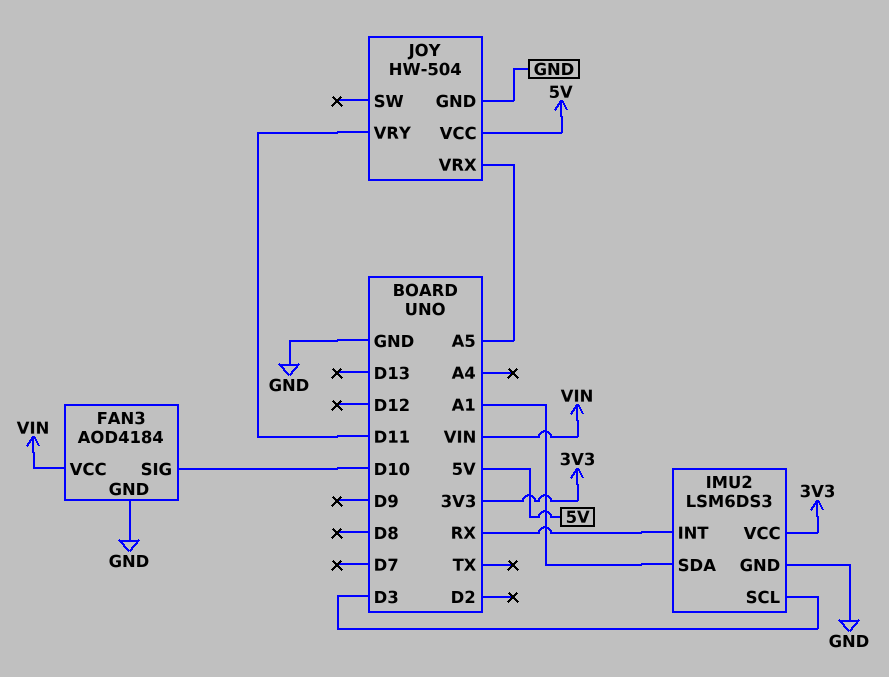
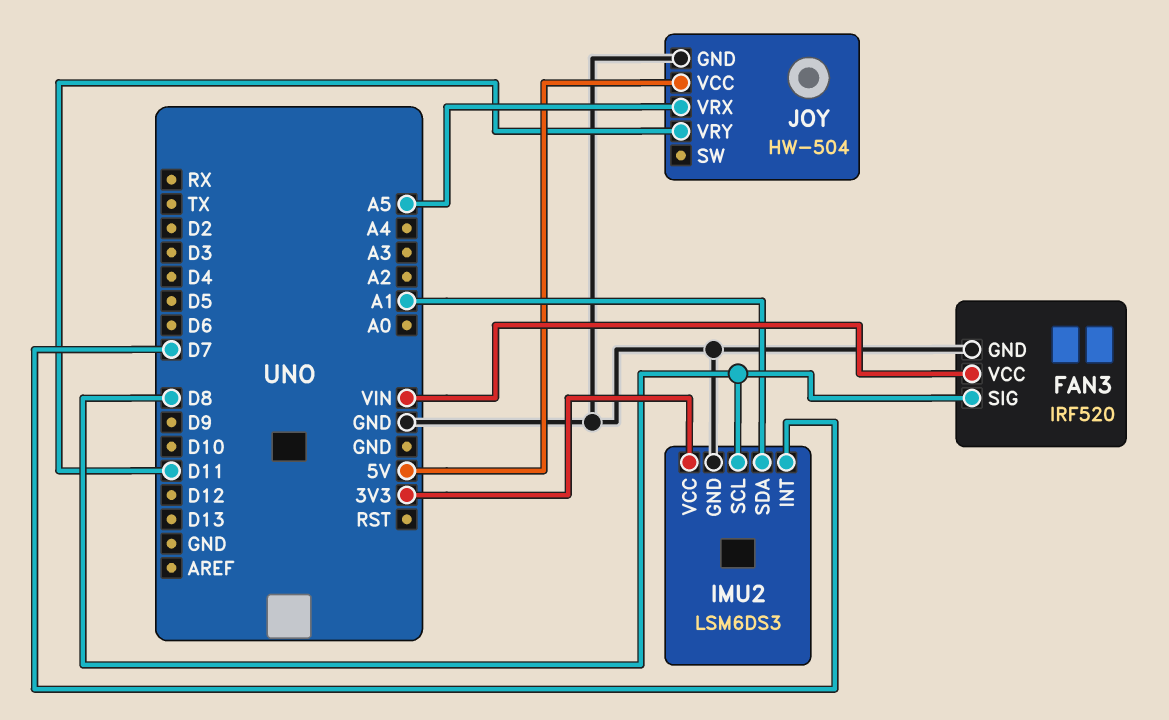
FAN3: AOD4184 -> IRF520
FAN3 pin SIG: D10 -> D8
IMU2 pin INT: RX -> D7
IMU2 pin SCL: D3 -> D8

